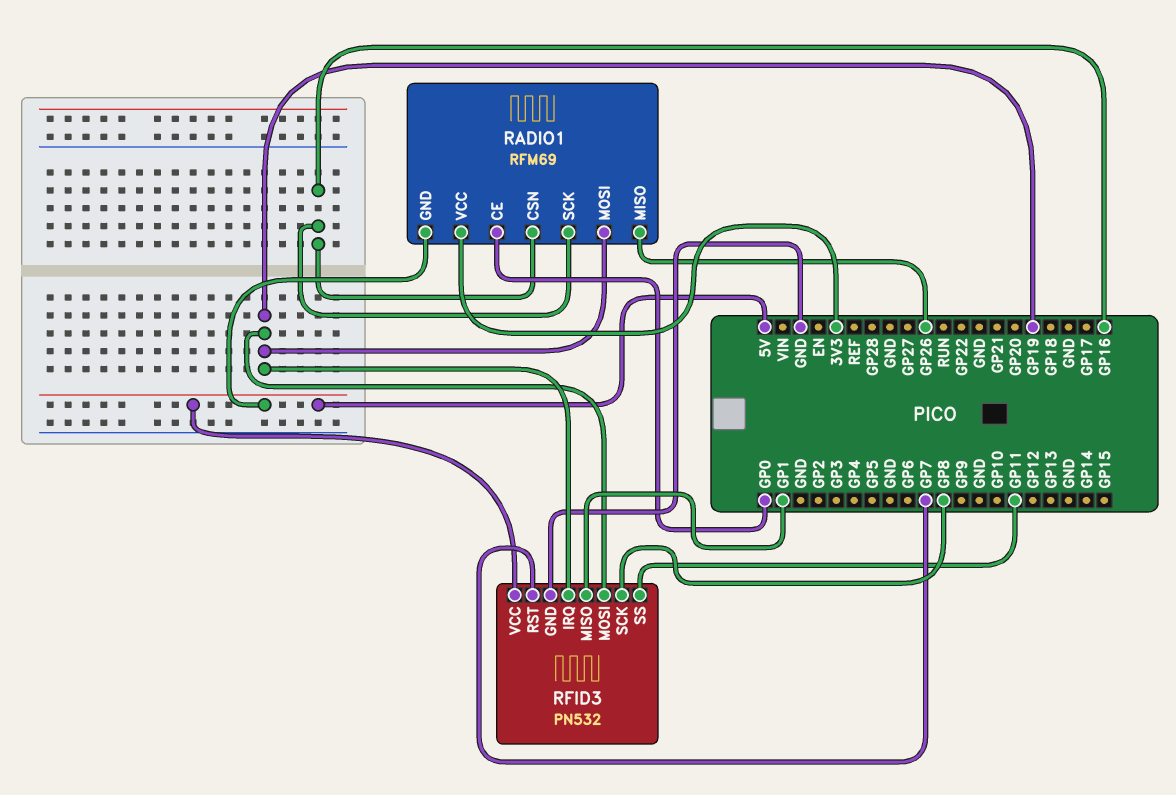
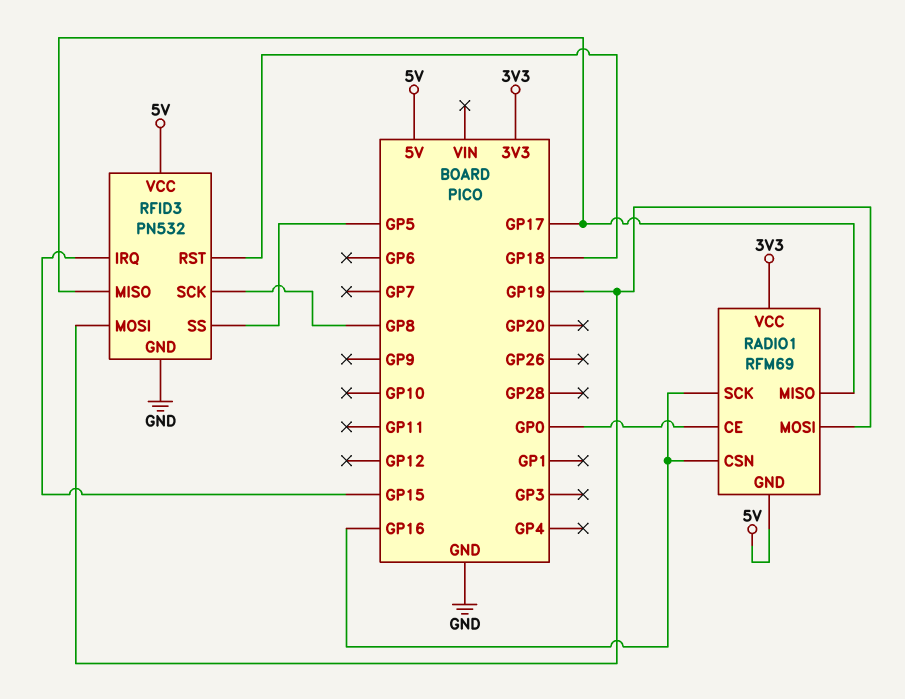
RADIO1 pin MISO: GP26 -> GP17
RFID3 pin IRQ: GP19 -> GP15
RFID3 pin MISO: GP1 -> GP17
RFID3 pin RST: GP7 -> GP18
RFID3 pin SS: GP11 -> GP5

